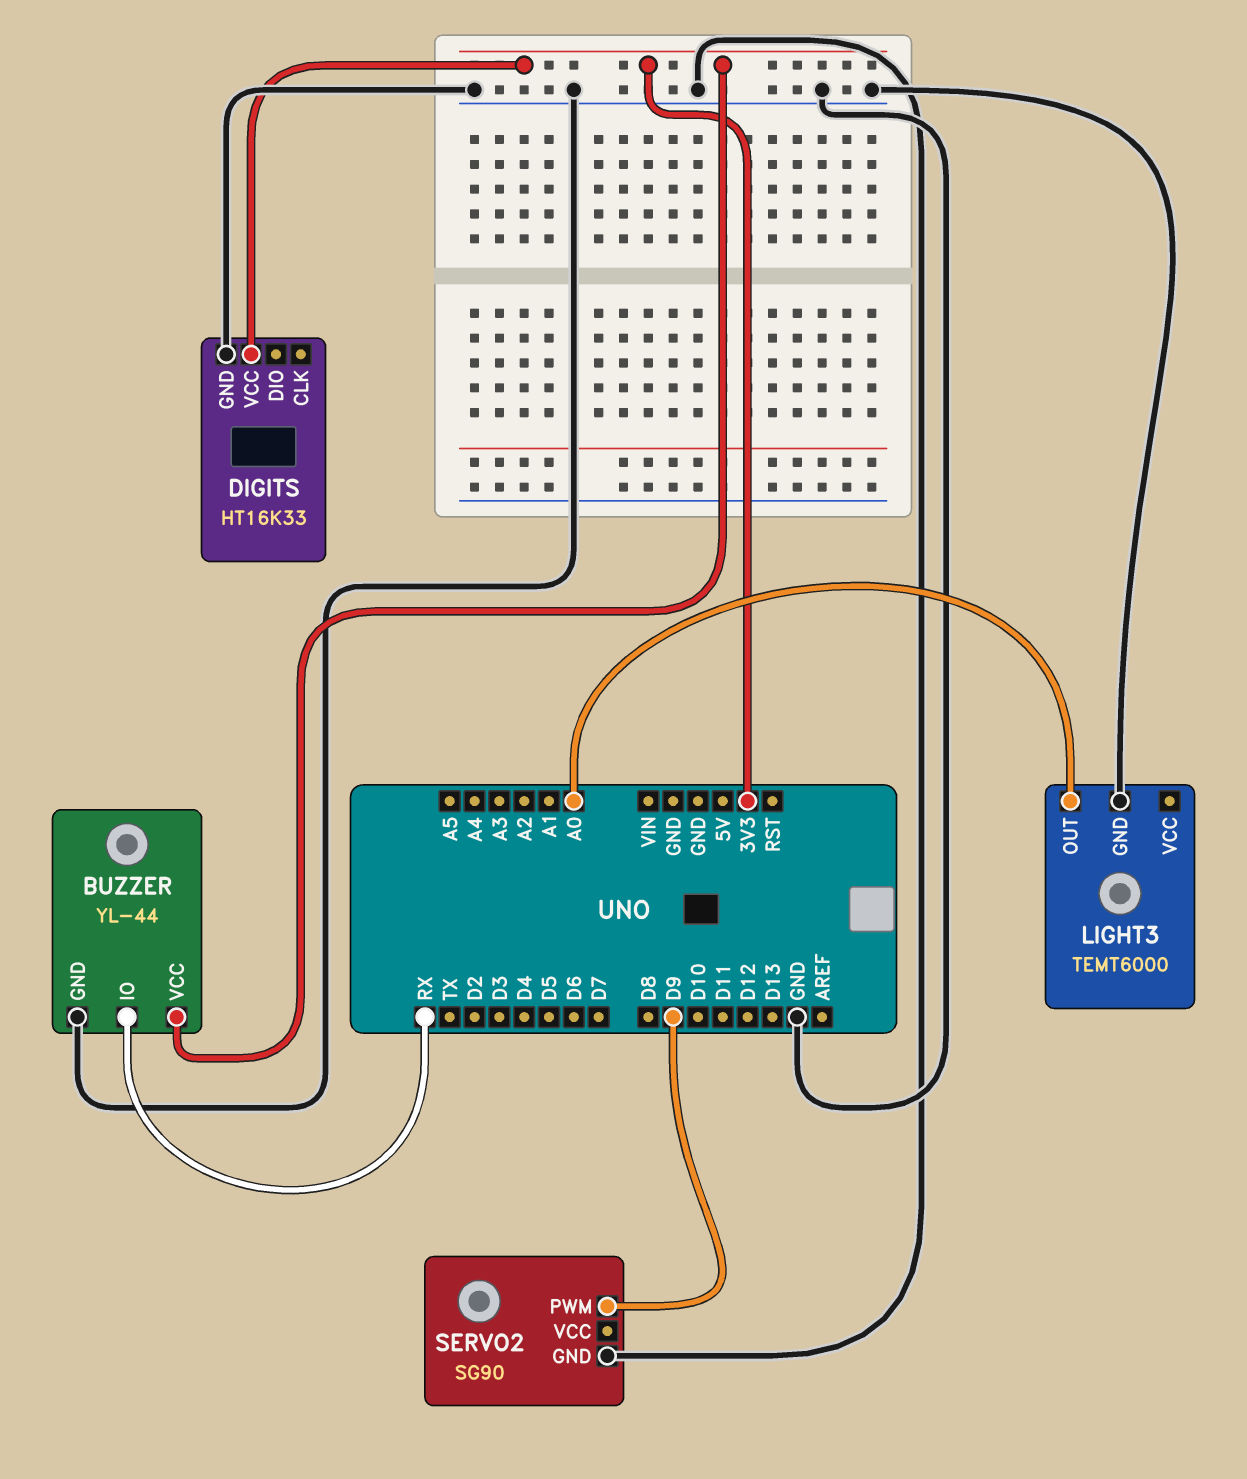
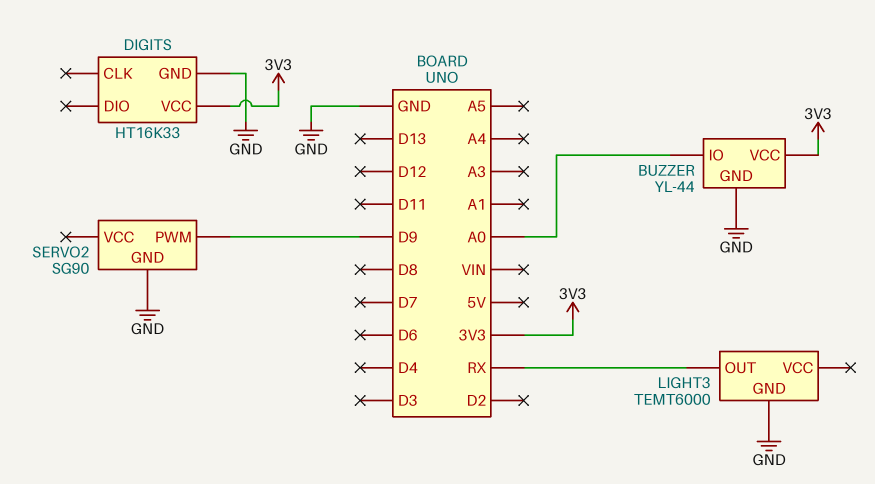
BUZZER pin IO: RX -> A0
LIGHT3 pin OUT: A0 -> RX

